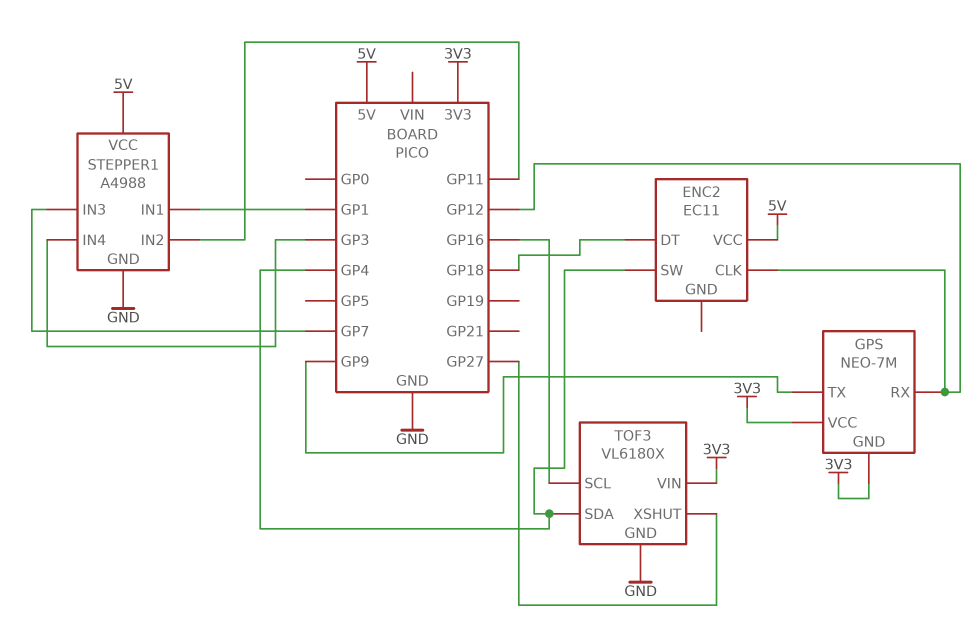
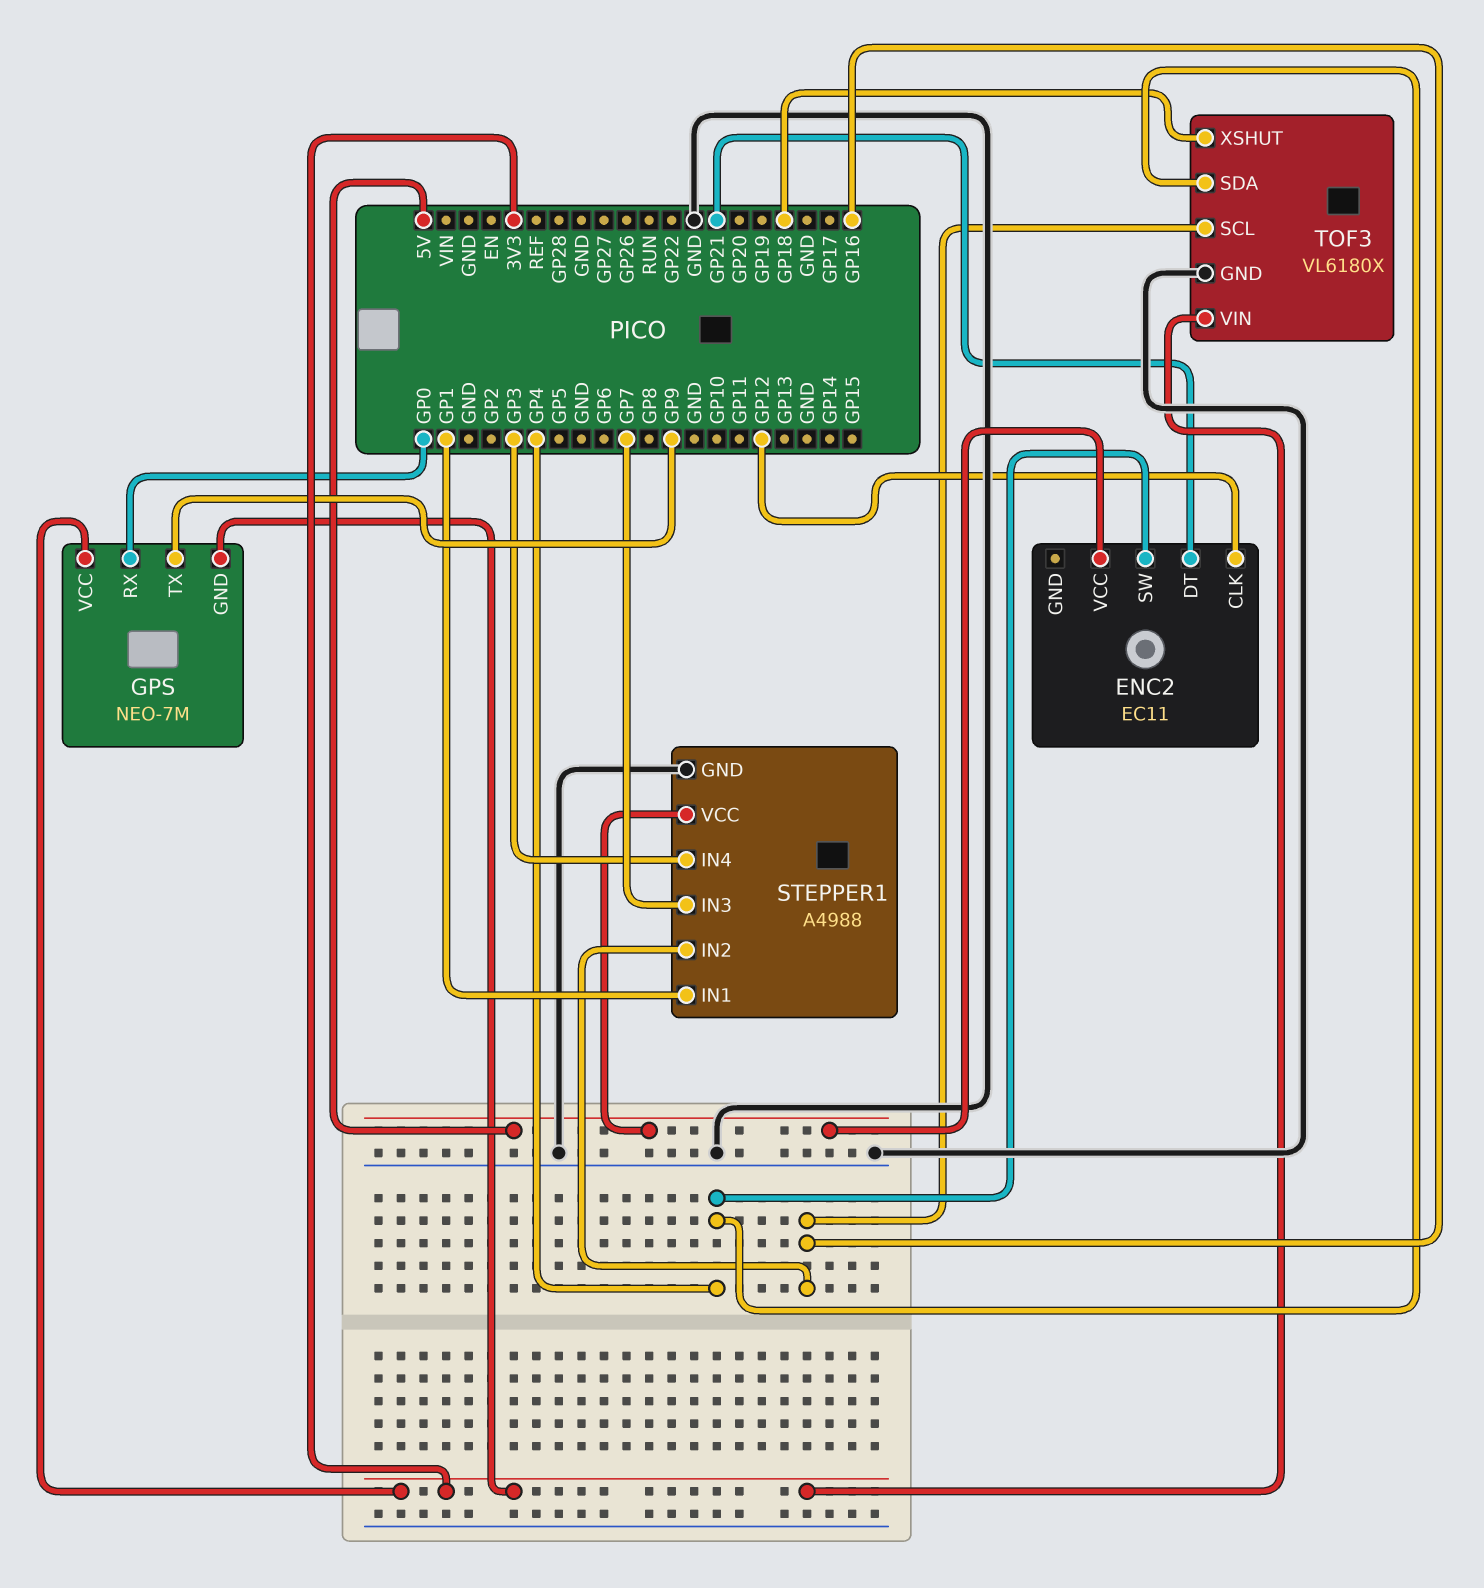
ENC2 pin DT: GP18 -> GP21
GPS pin RX: GP12 -> GP0
STEPPER1 pin IN2: GP11 -> GP16
TOF3 pin XSHUT: GP27 -> GP18

